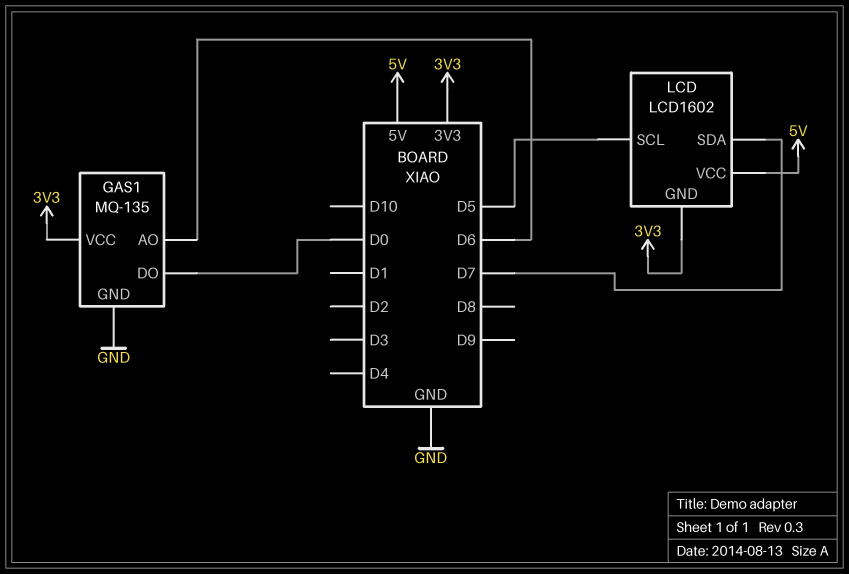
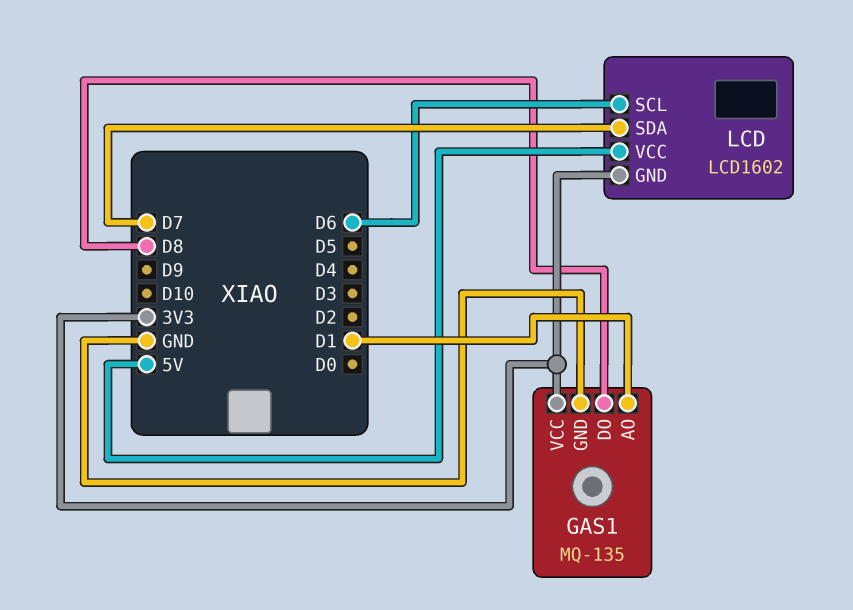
GAS1 pin AO: D6 -> D1
GAS1 pin DO: D0 -> D8
LCD pin SCL: D5 -> D6

